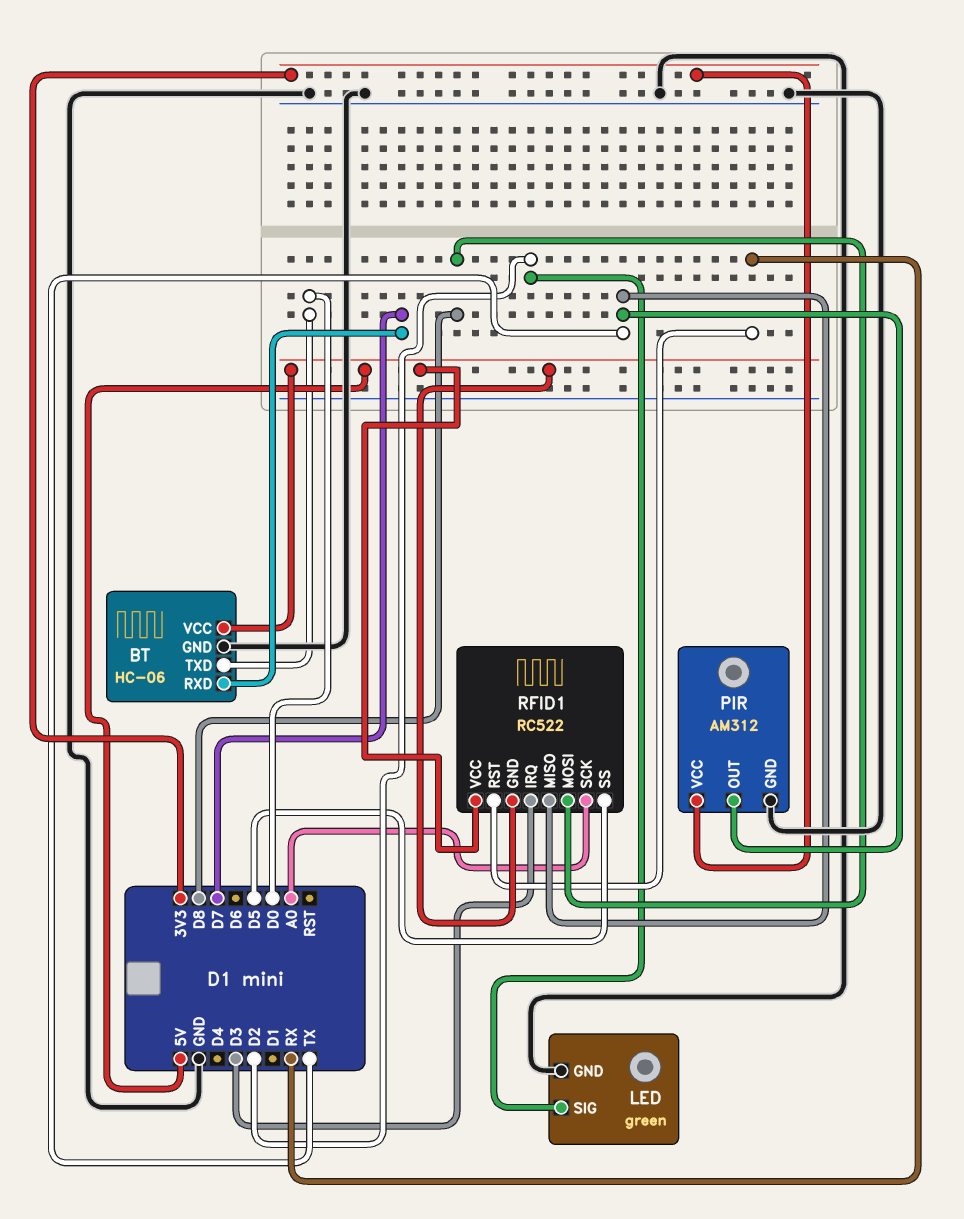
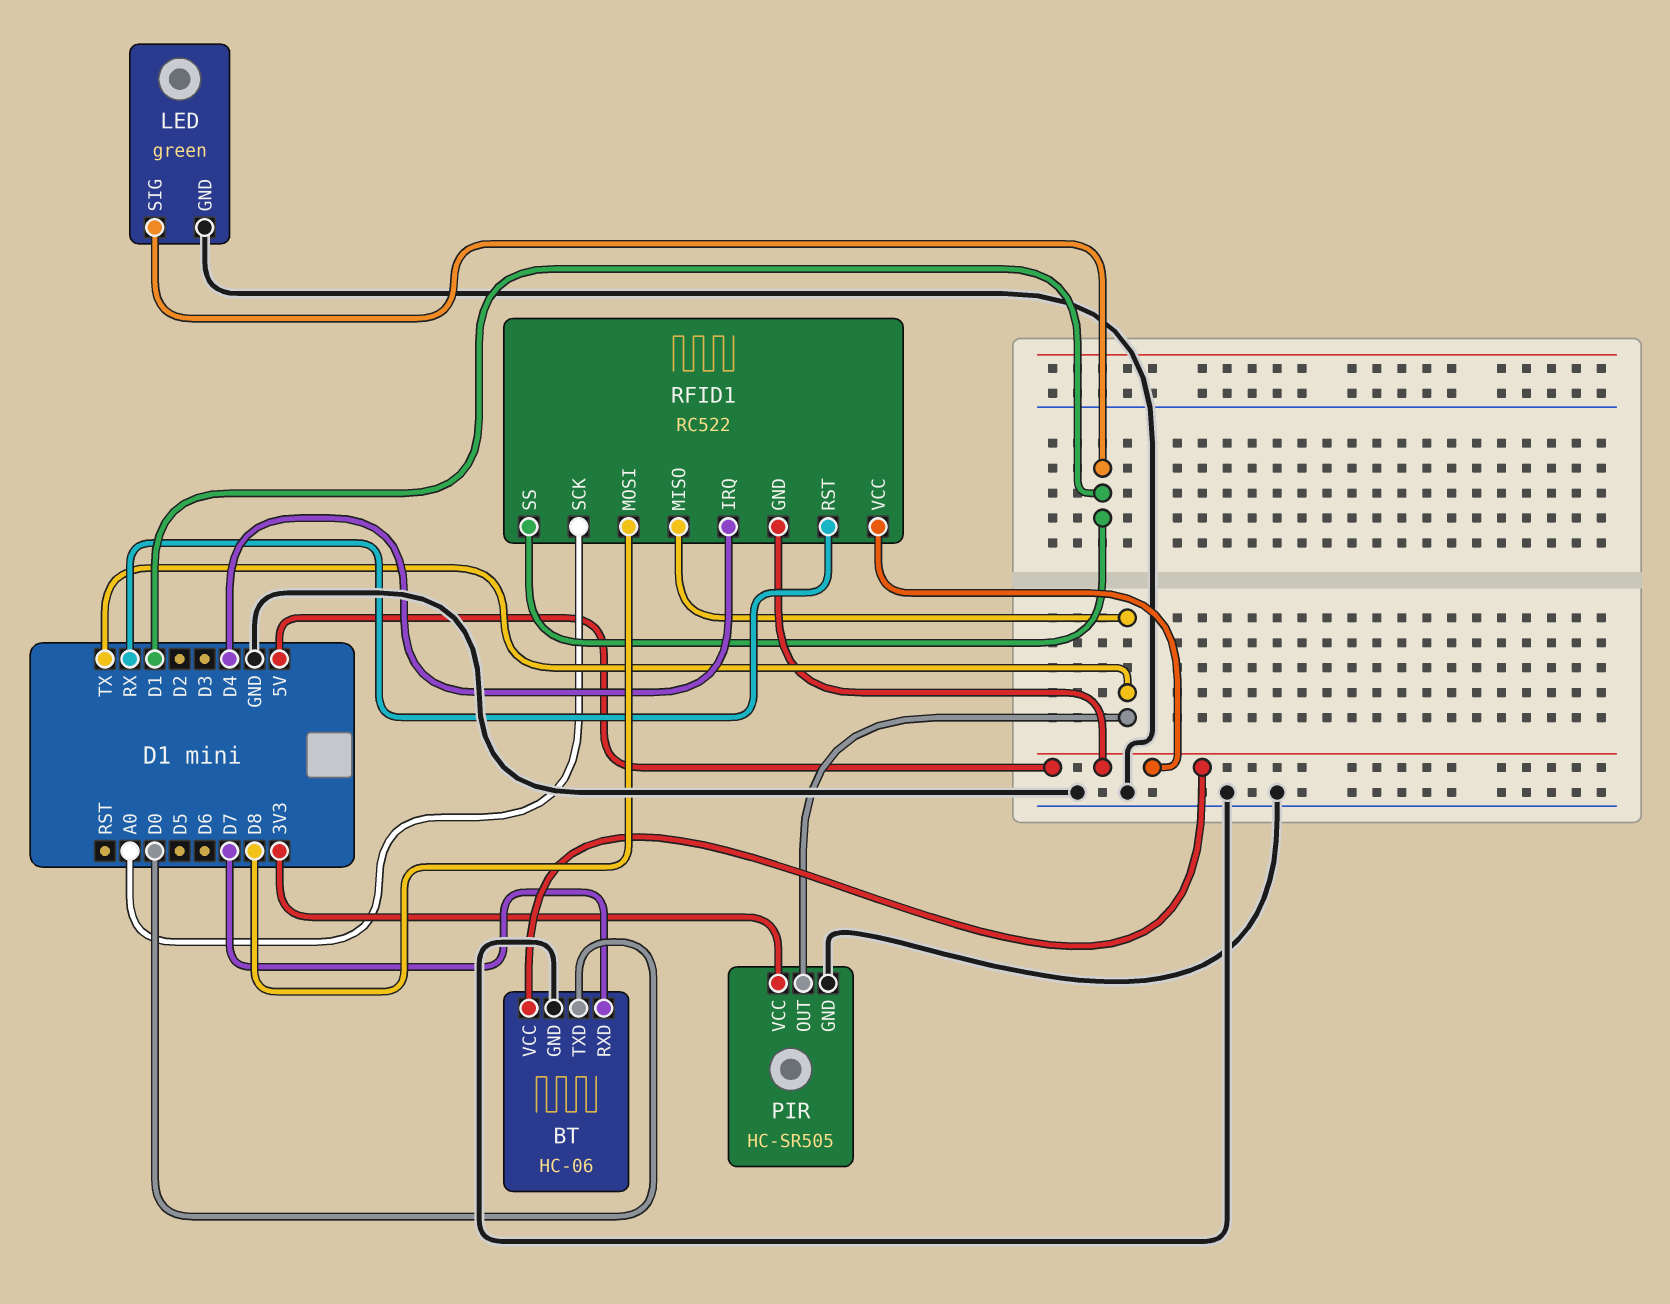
LED pin SIG: D2 -> D1
PIR: AM312 -> HC-SR505
RFID1 pin IRQ: D3 -> D4
RFID1 pin SS: D5 -> D1

